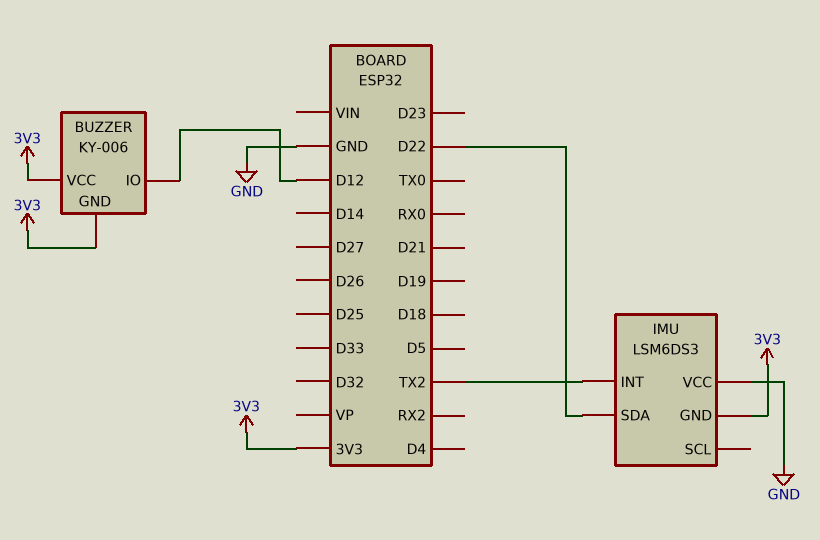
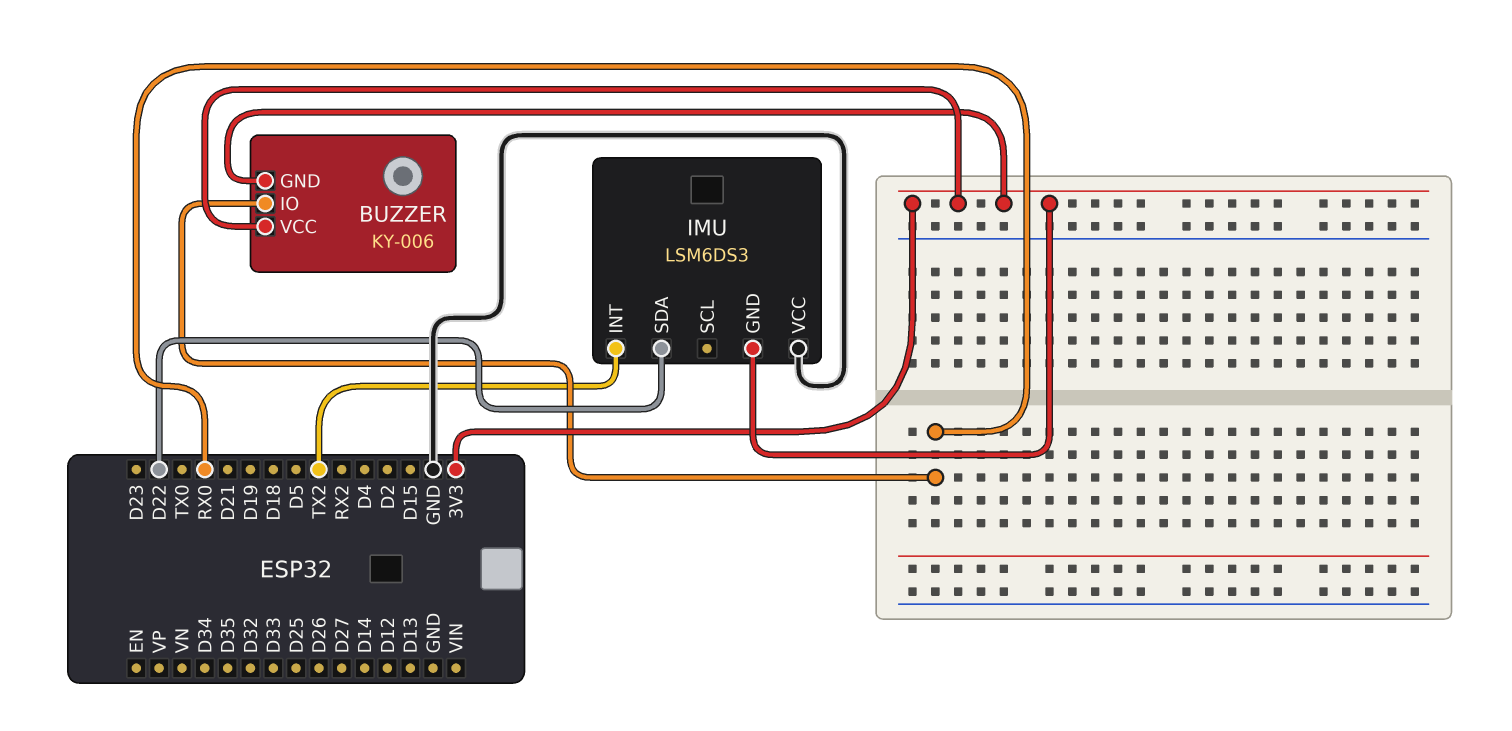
BUZZER pin IO: D12 -> RX0

